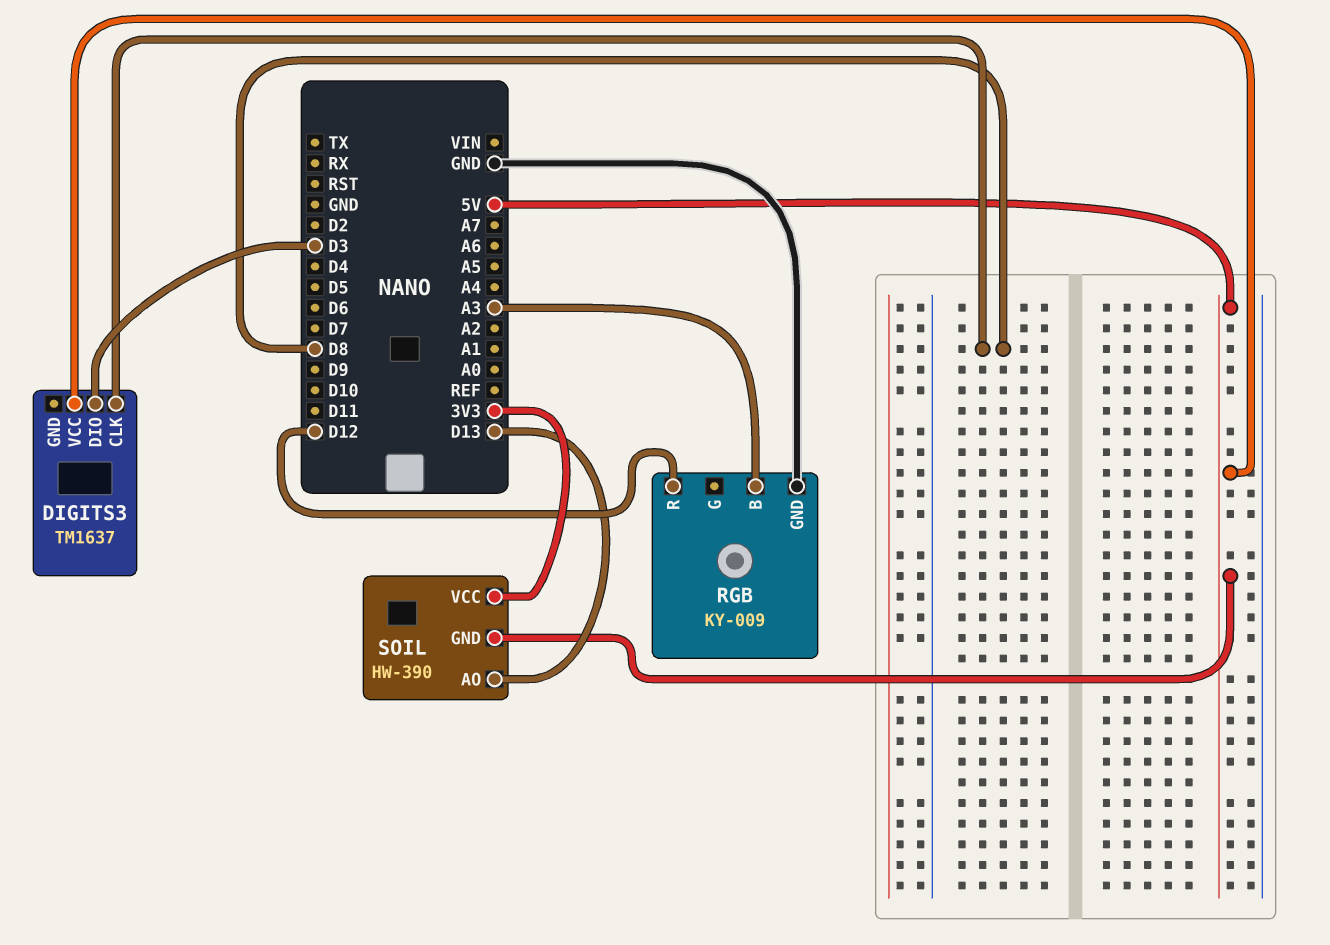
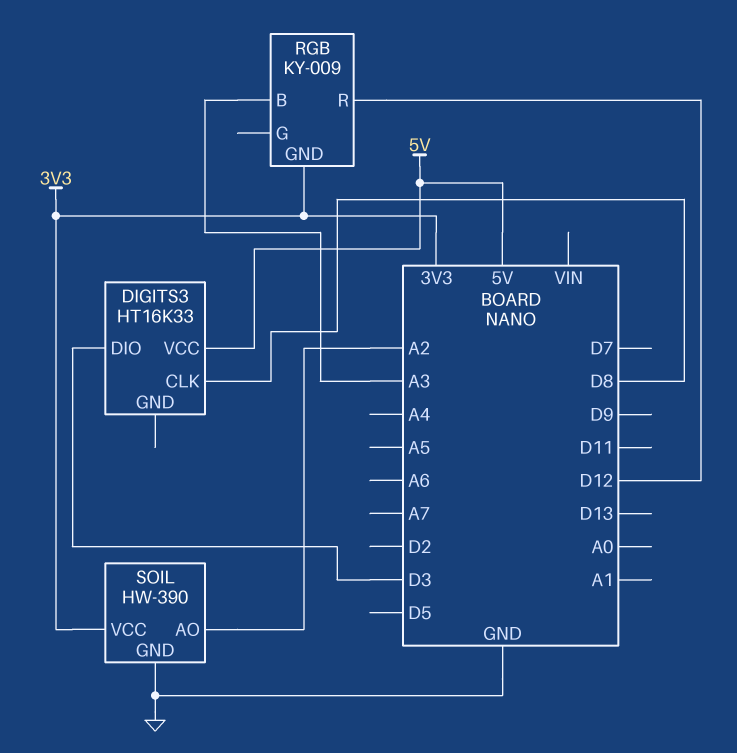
DIGITS3: TM1637 -> HT16K33
RGB pin GND: GND -> 3V3
SOIL pin AO: D13 -> A2
SOIL pin GND: 5V -> GND

